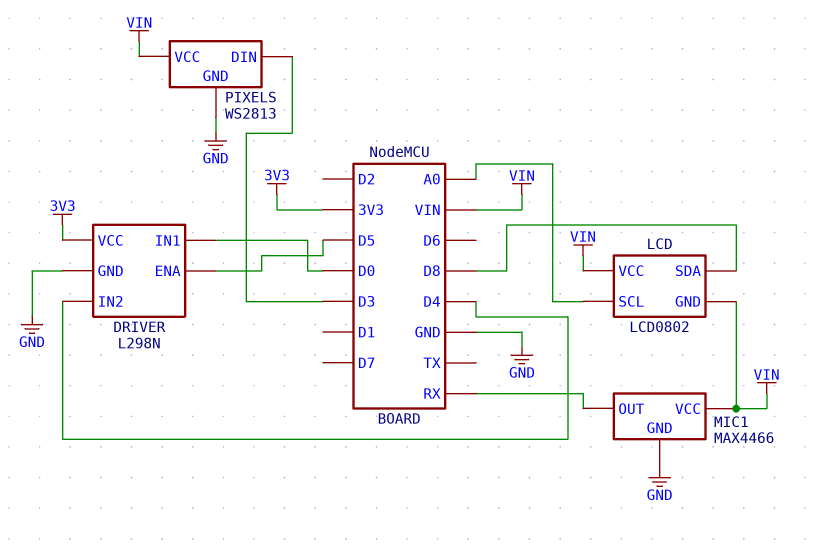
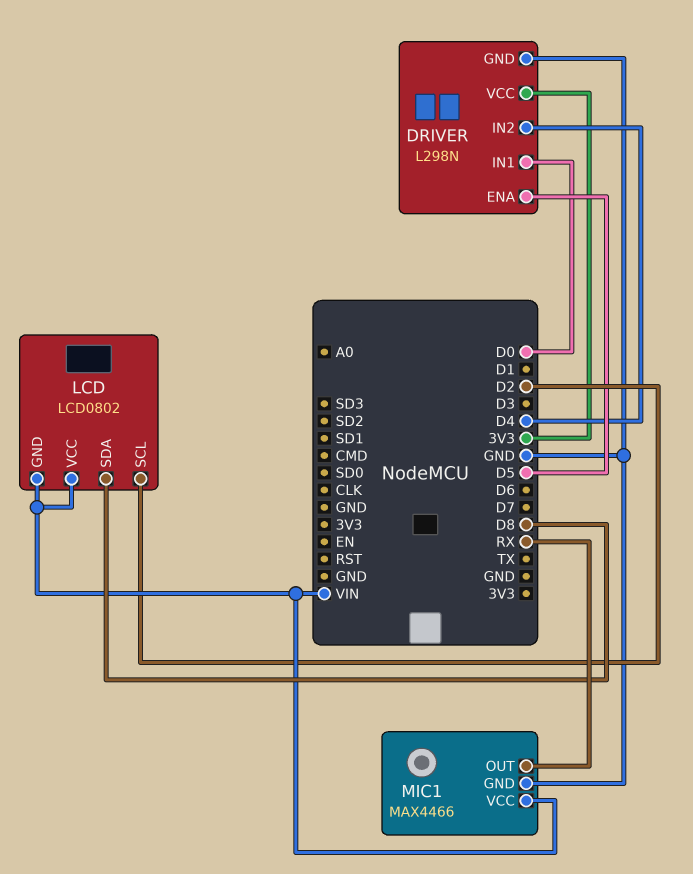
LCD pin SCL: A0 -> D2
PIXELS: WS2813 -> none
PIXELS pin DIN: D3 -> none
PIXELS pin GND: GND -> none
PIXELS pin VCC: VIN -> none

